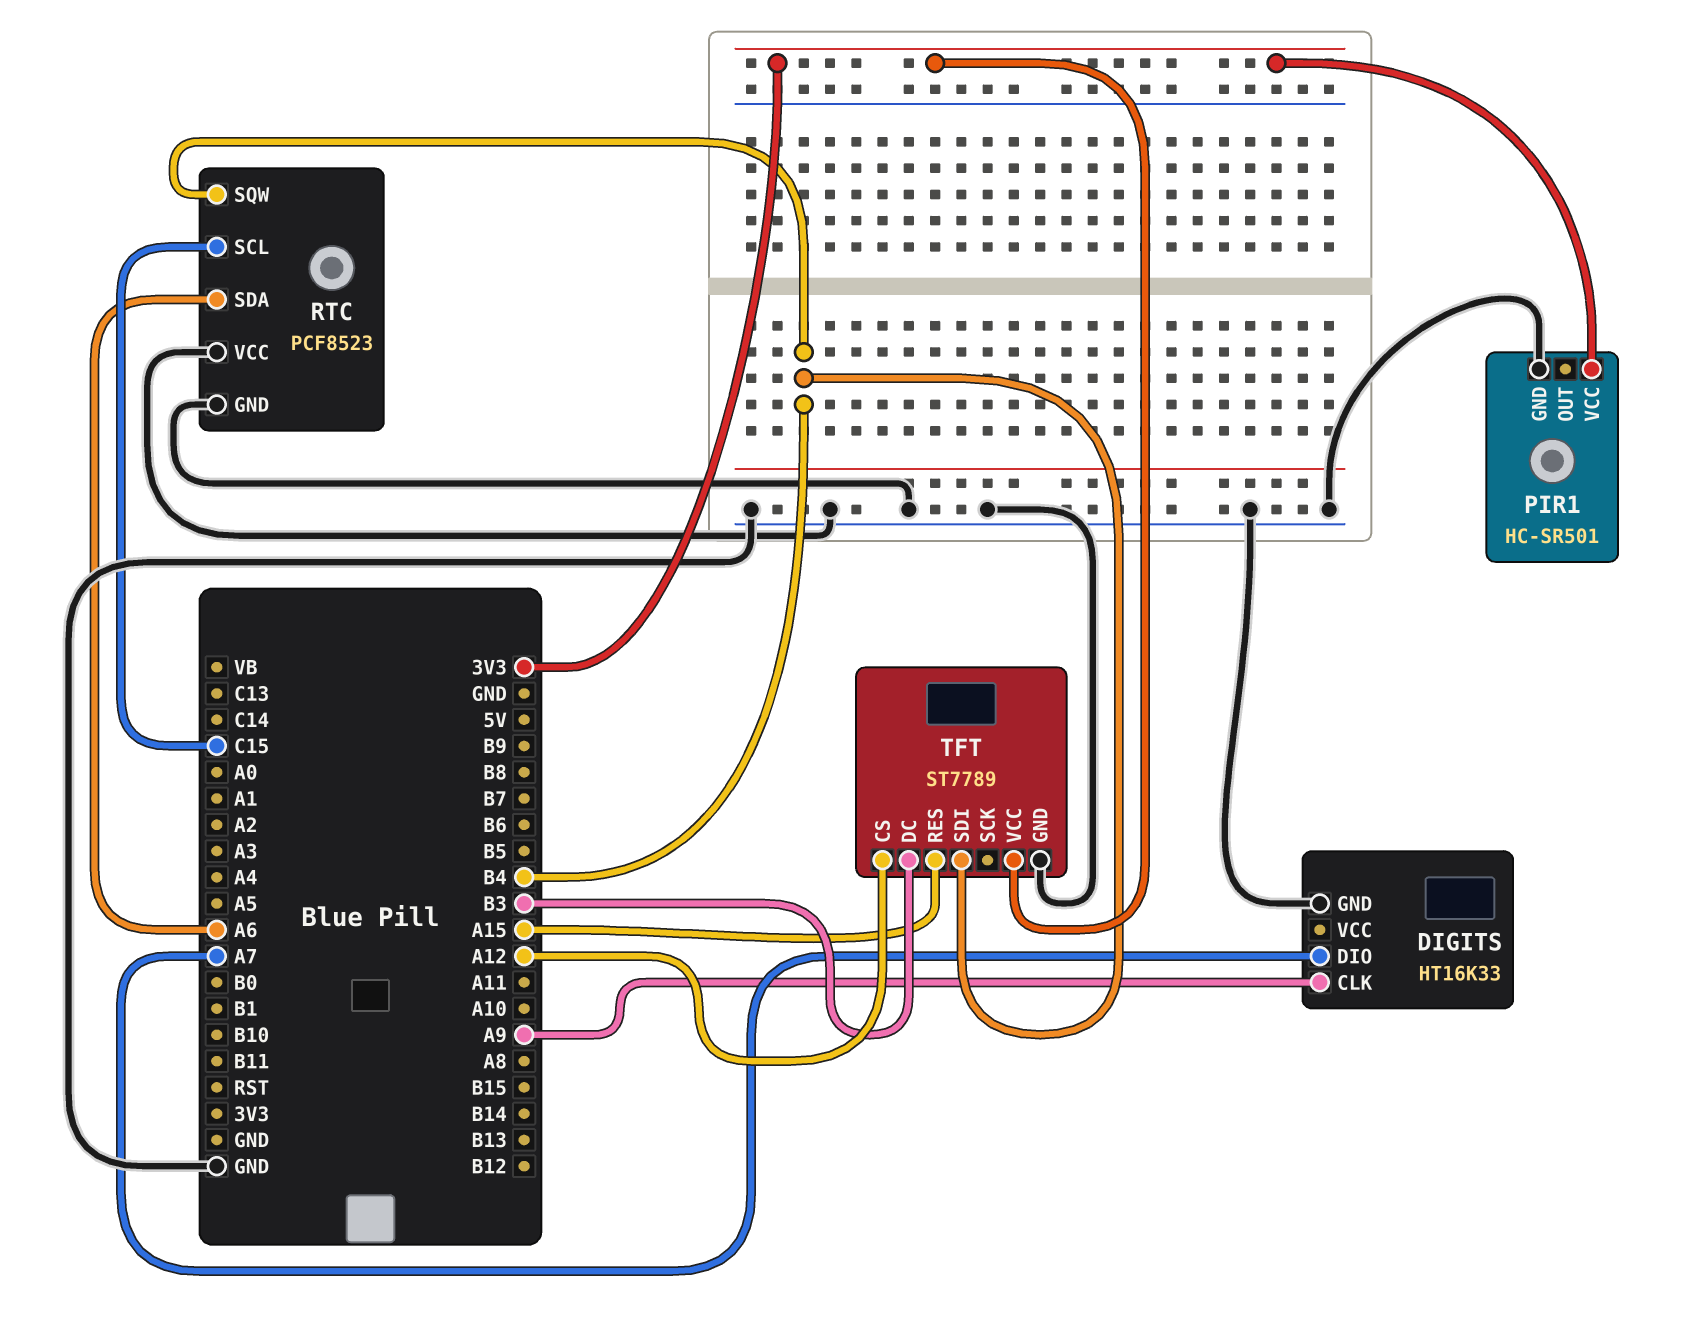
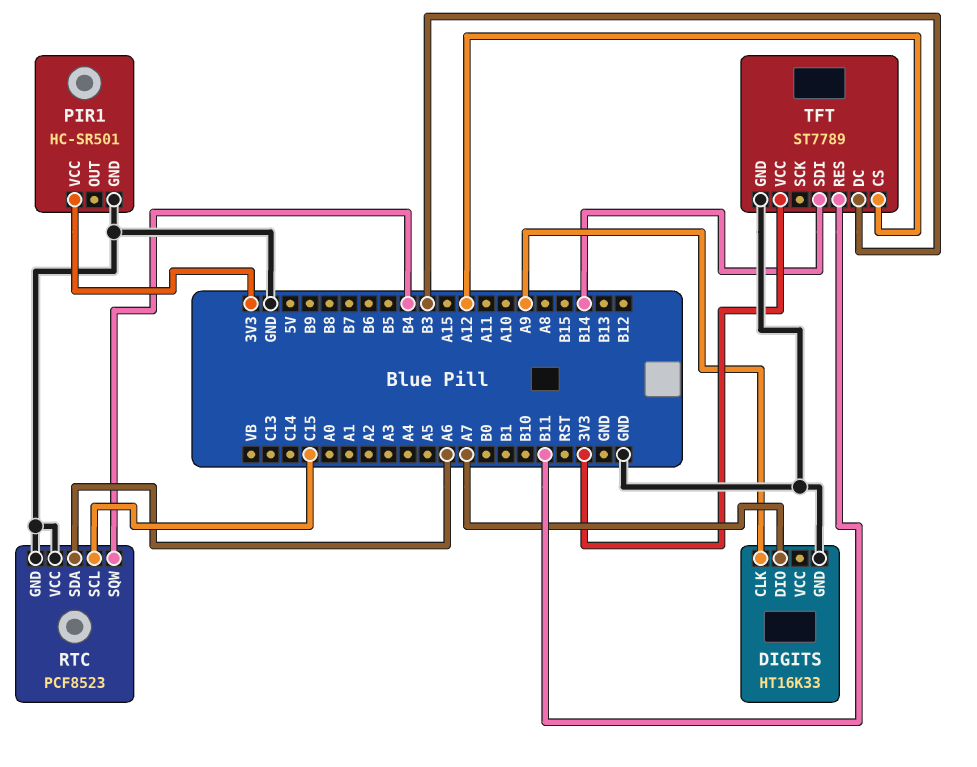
TFT pin RES: A15 -> B11
TFT pin SDI: B4 -> B14

